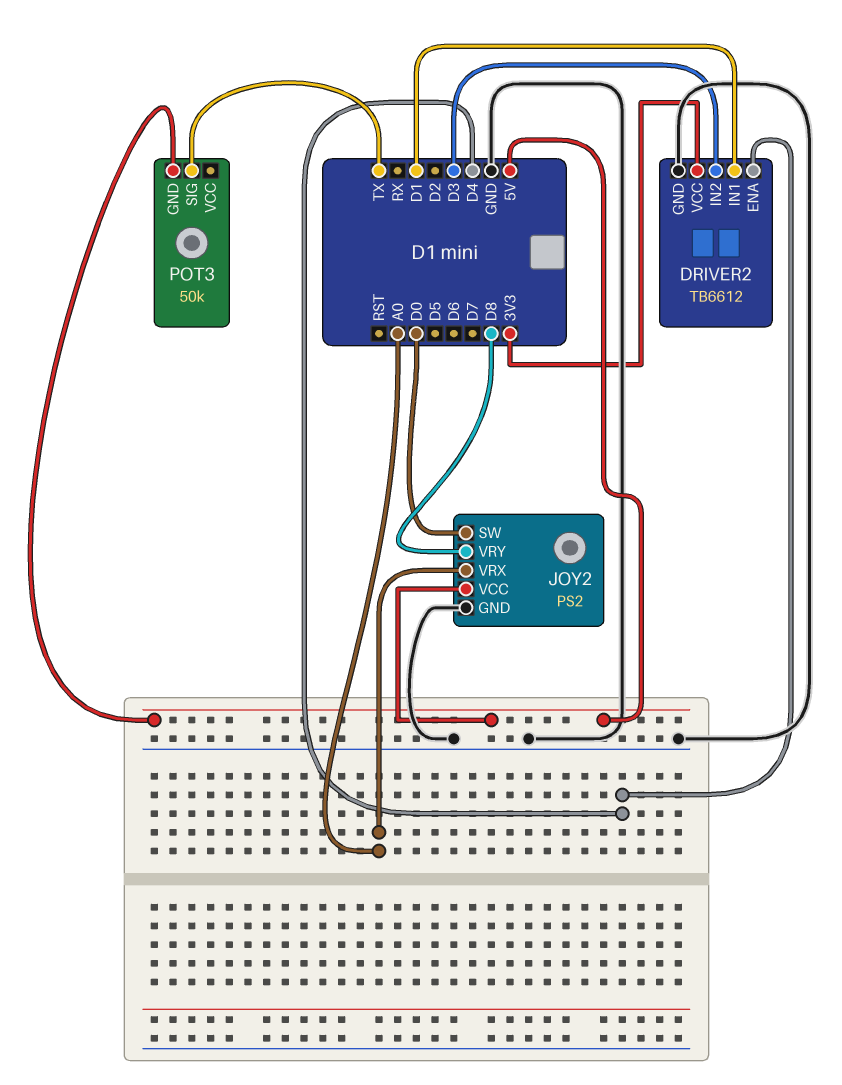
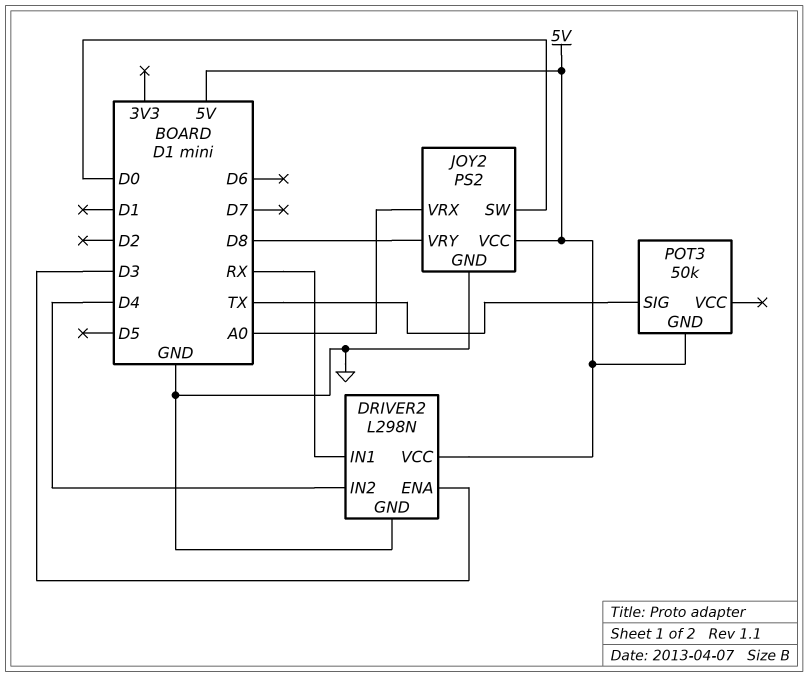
DRIVER2: TB6612 -> L298N
DRIVER2 pin ENA: D4 -> D3
DRIVER2 pin IN1: D1 -> RX
DRIVER2 pin IN2: D3 -> D4
DRIVER2 pin VCC: 3V3 -> 5V

